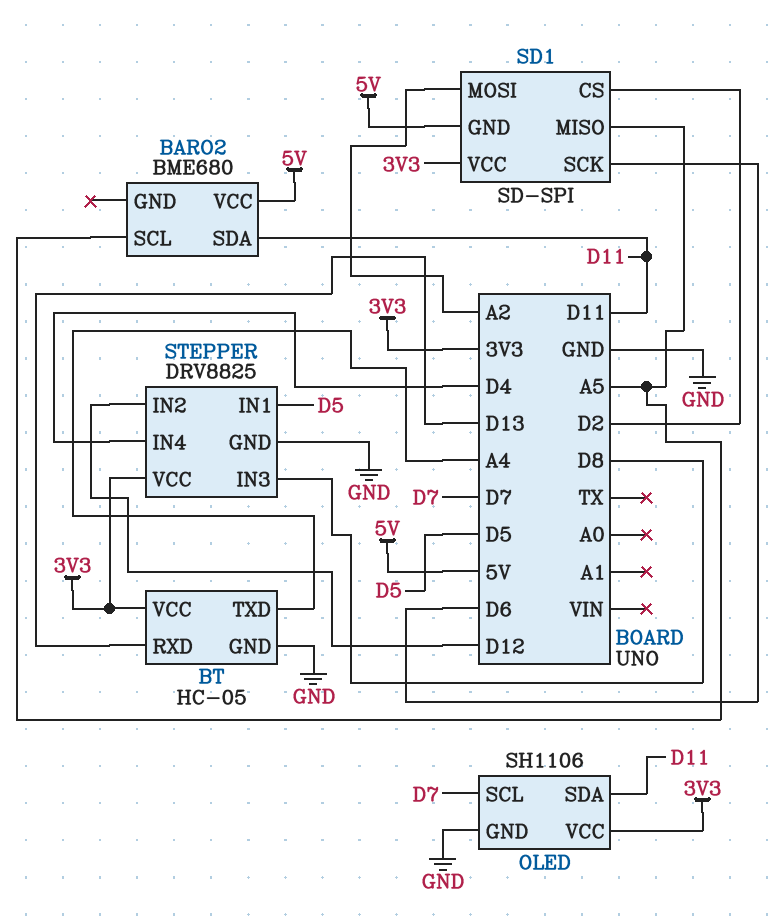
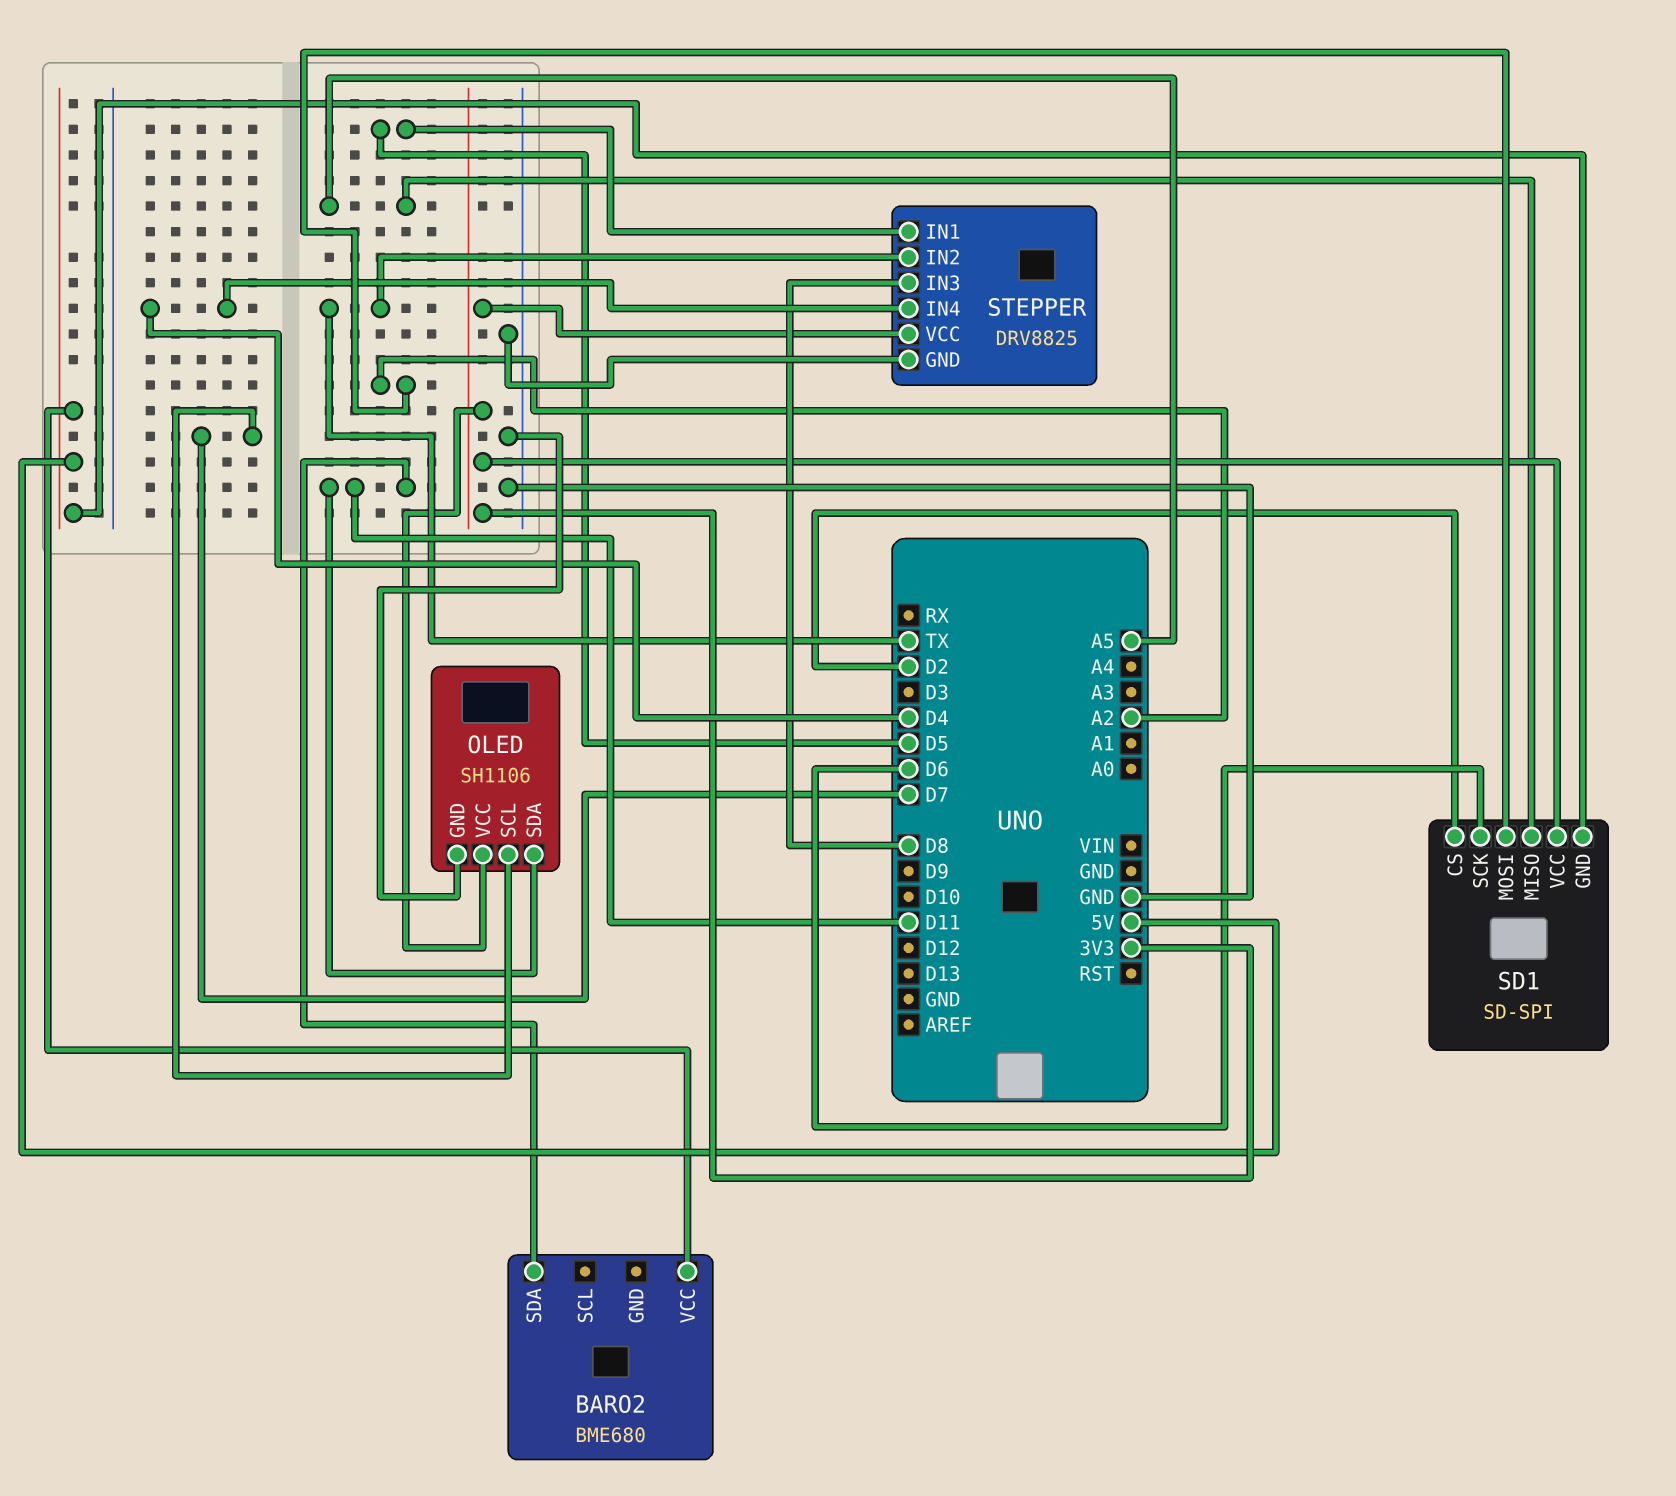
BARO2 pin SCL: A5 -> none
BT: HC-05 -> none
BT pin GND: GND -> none
BT pin RXD: D13 -> none
BT pin TXD: A4 -> none
BT pin VCC: 3V3 -> none
STEPPER pin IN2: D12 -> TX

